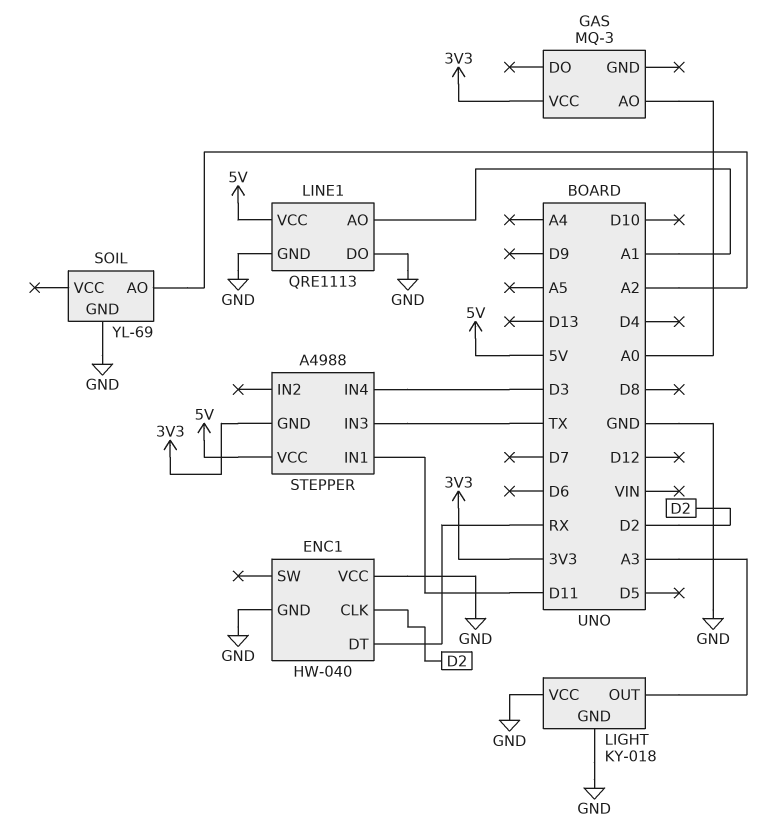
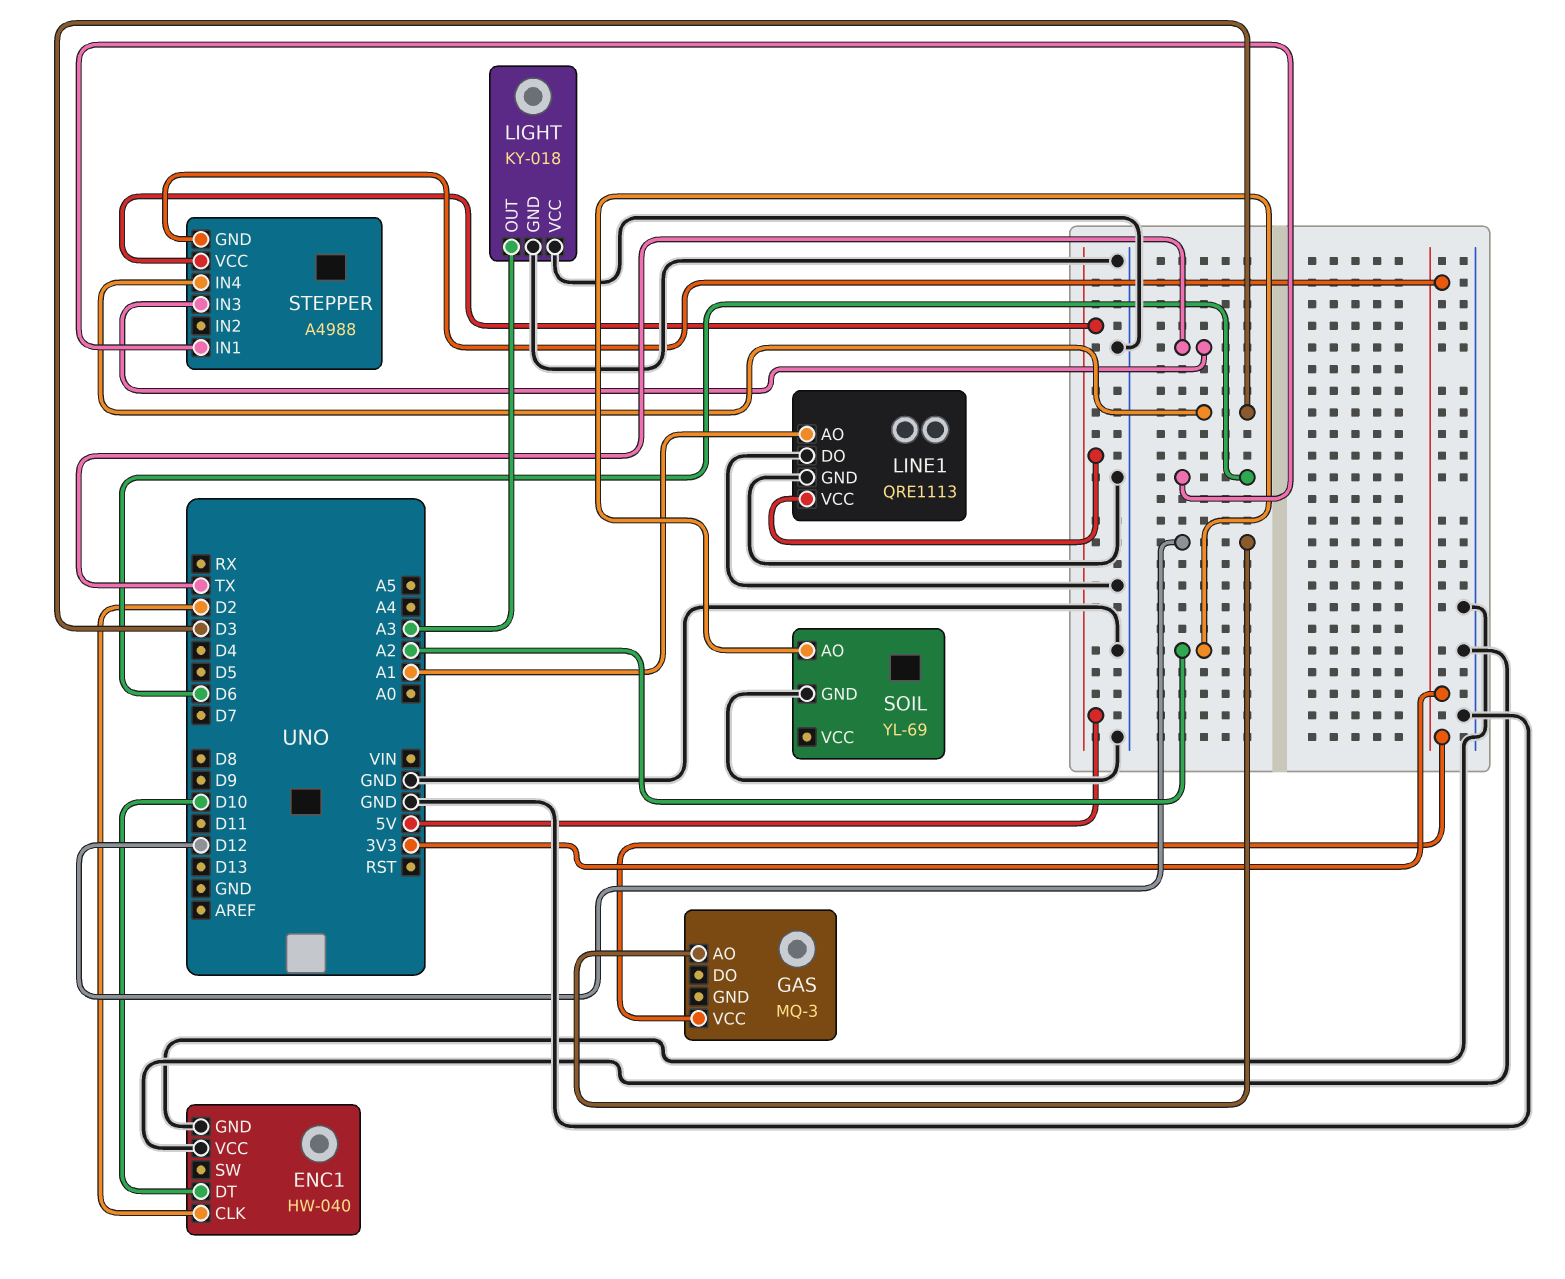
ENC1 pin DT: RX -> D10
GAS pin AO: A0 -> D12
STEPPER pin IN1: D11 -> D6

